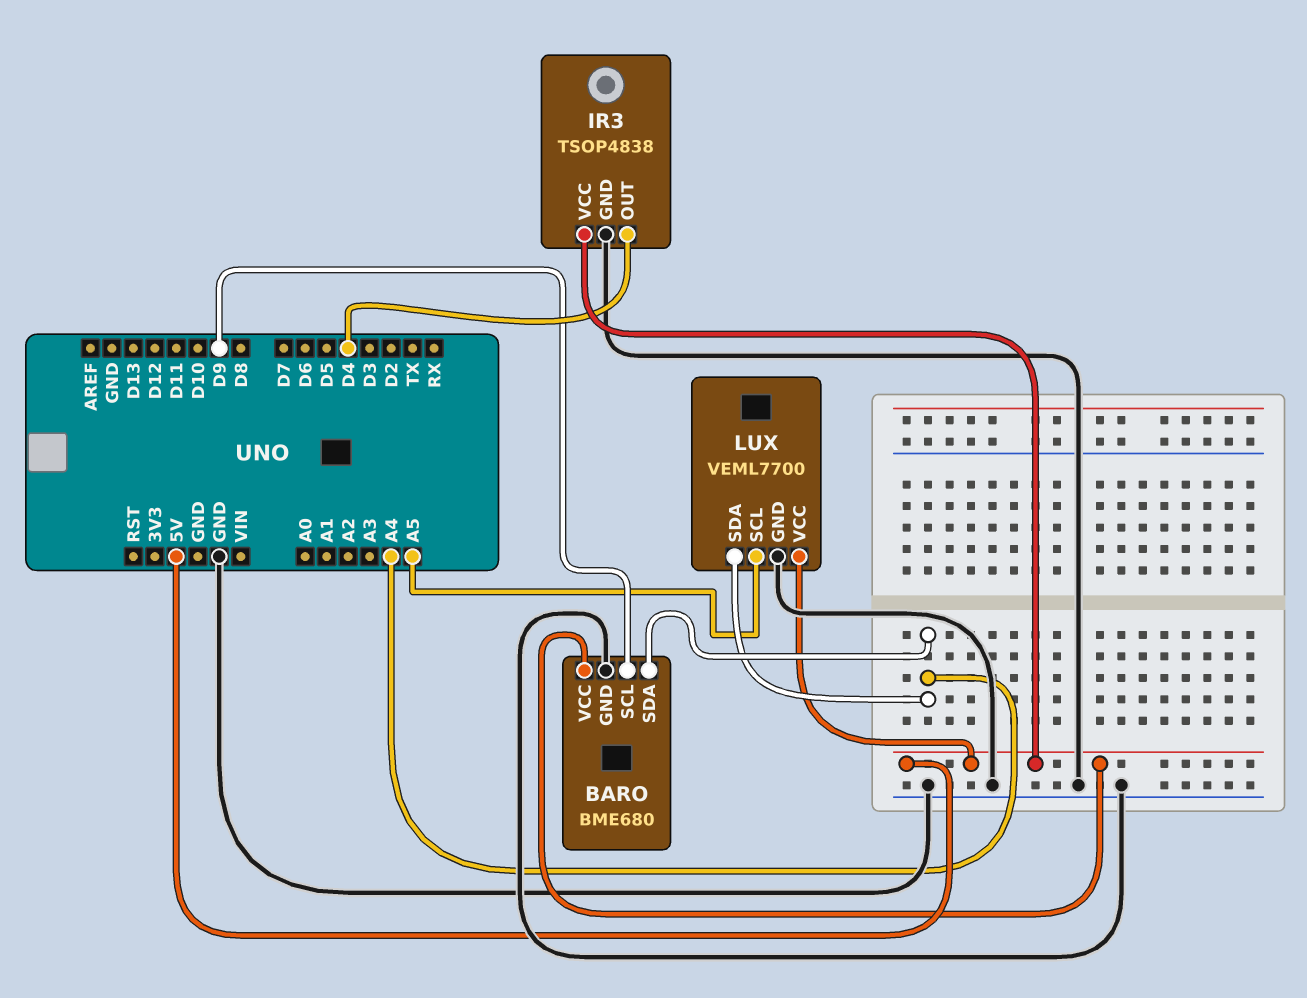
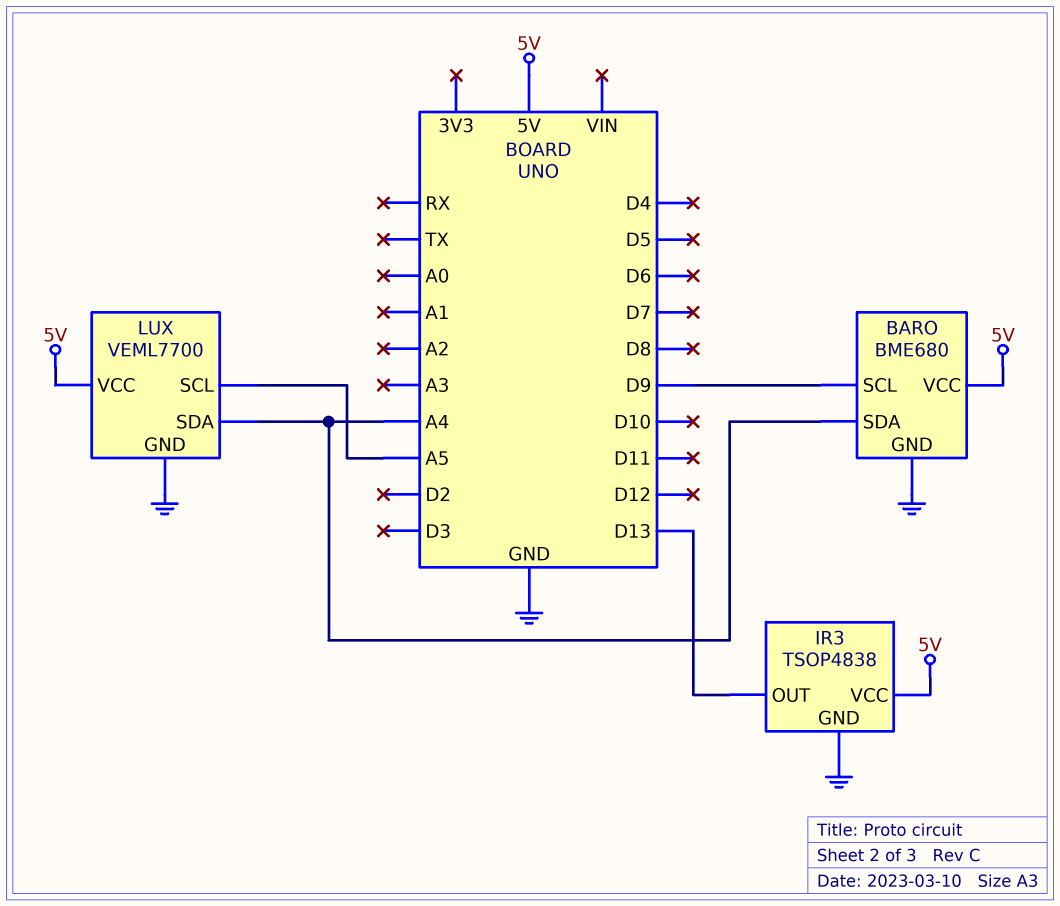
IR3 pin OUT: D4 -> D13

